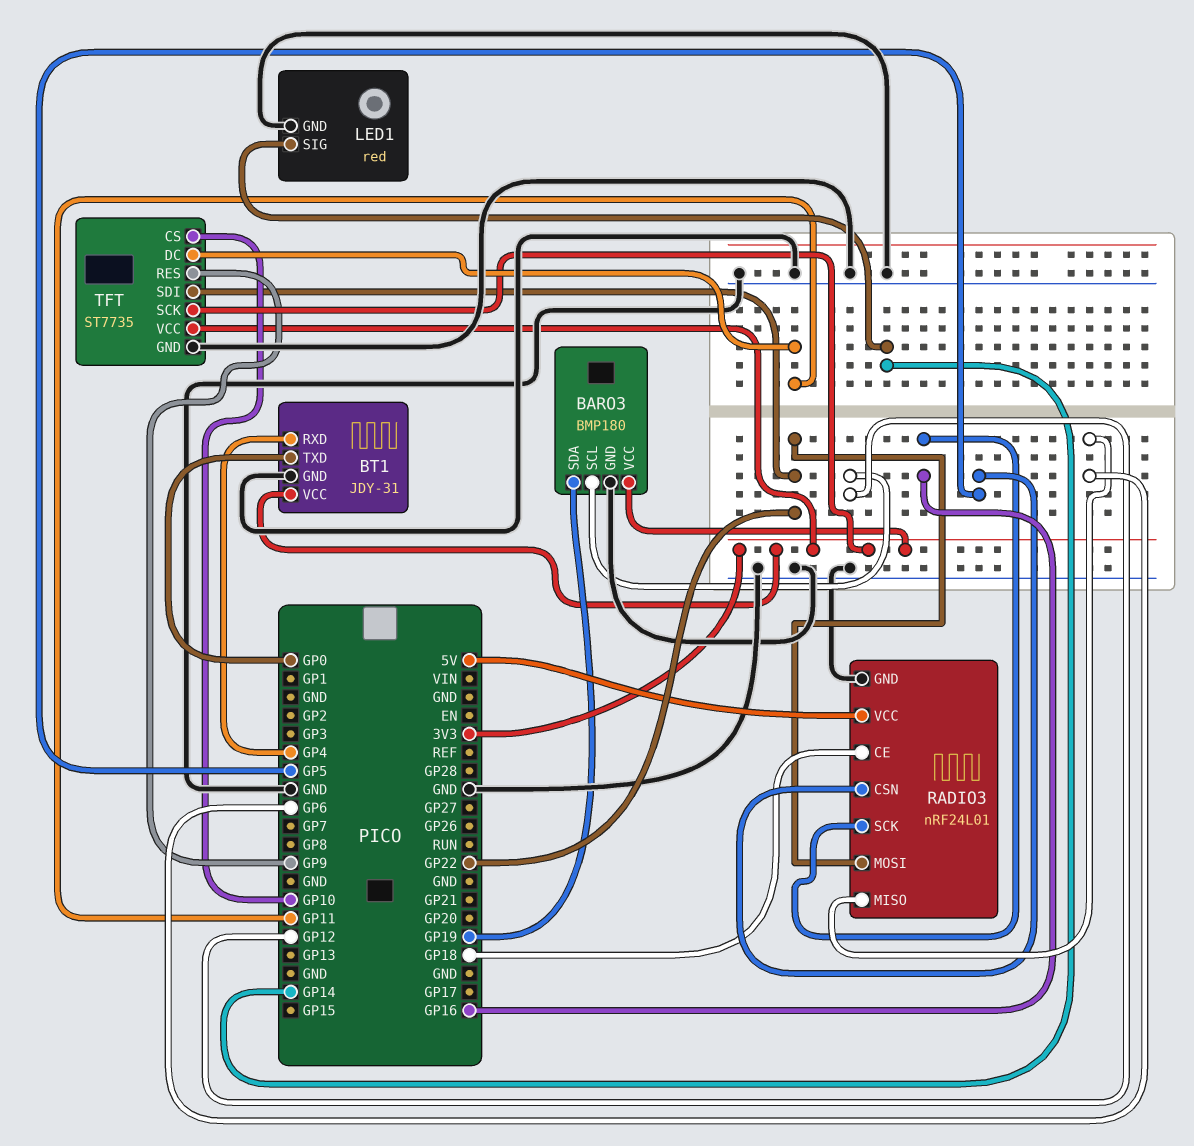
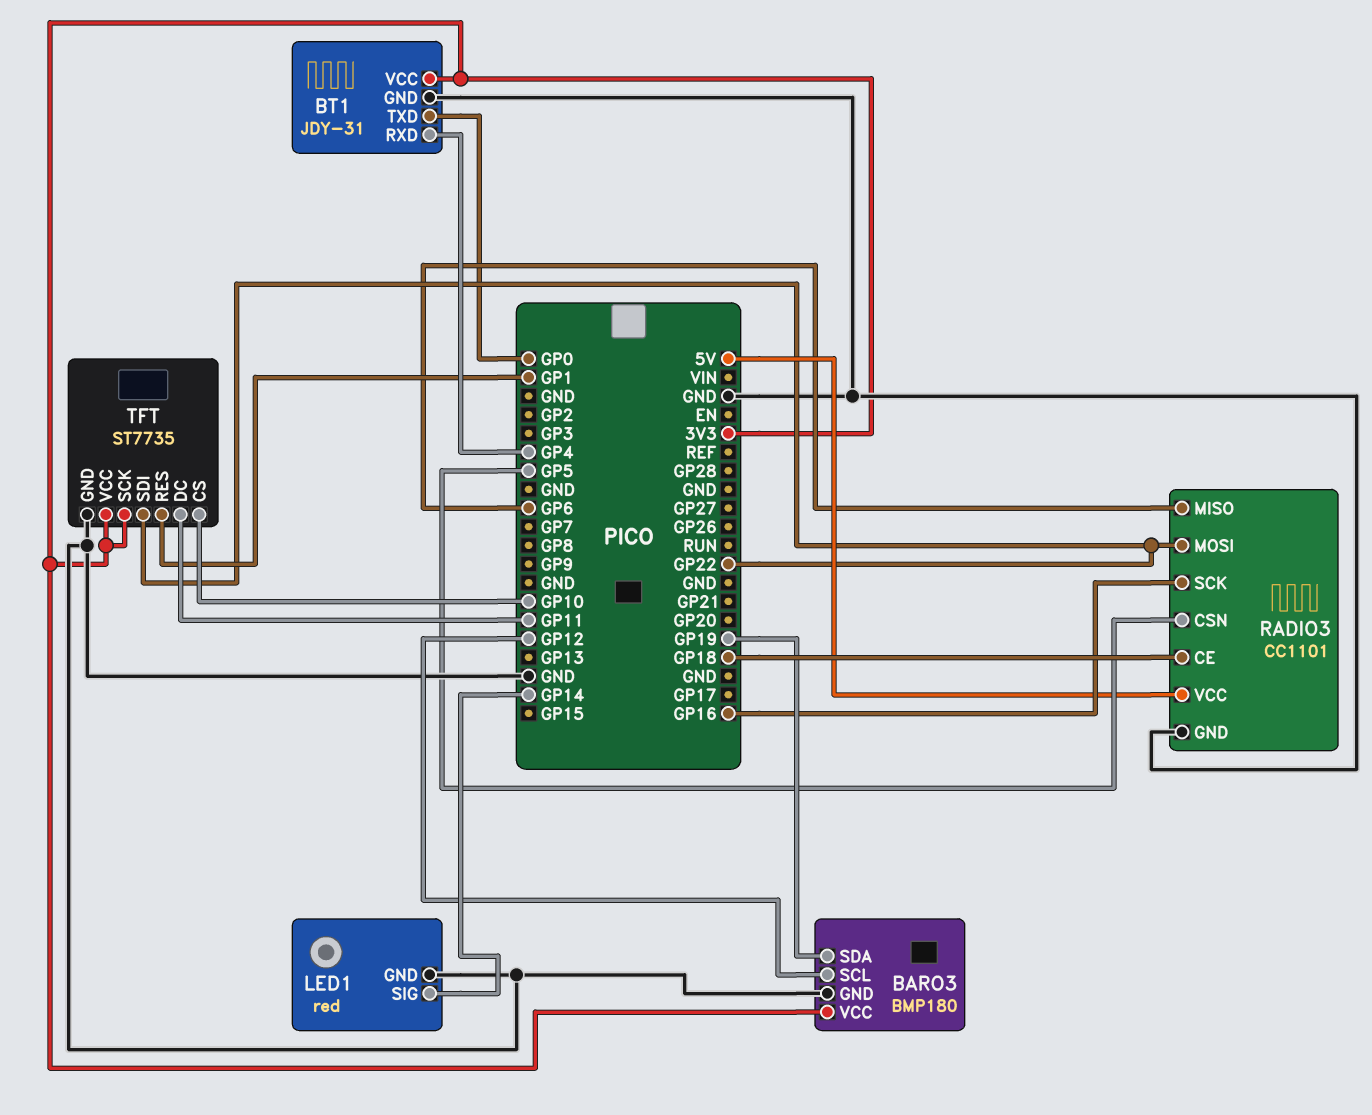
RADIO3: nRF24L01 -> CC1101
TFT pin RES: GP9 -> GP1

